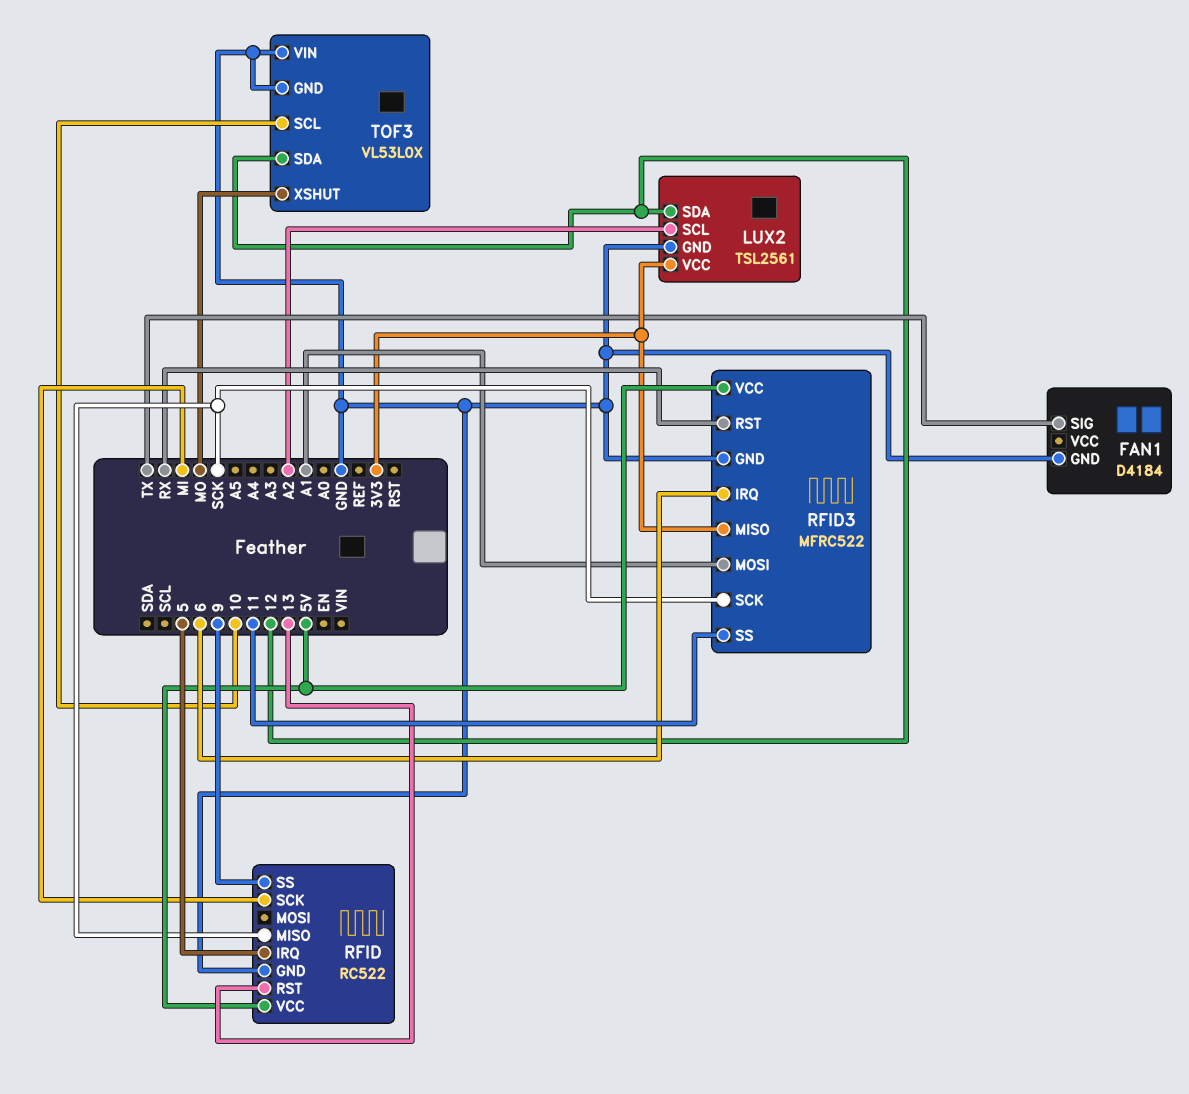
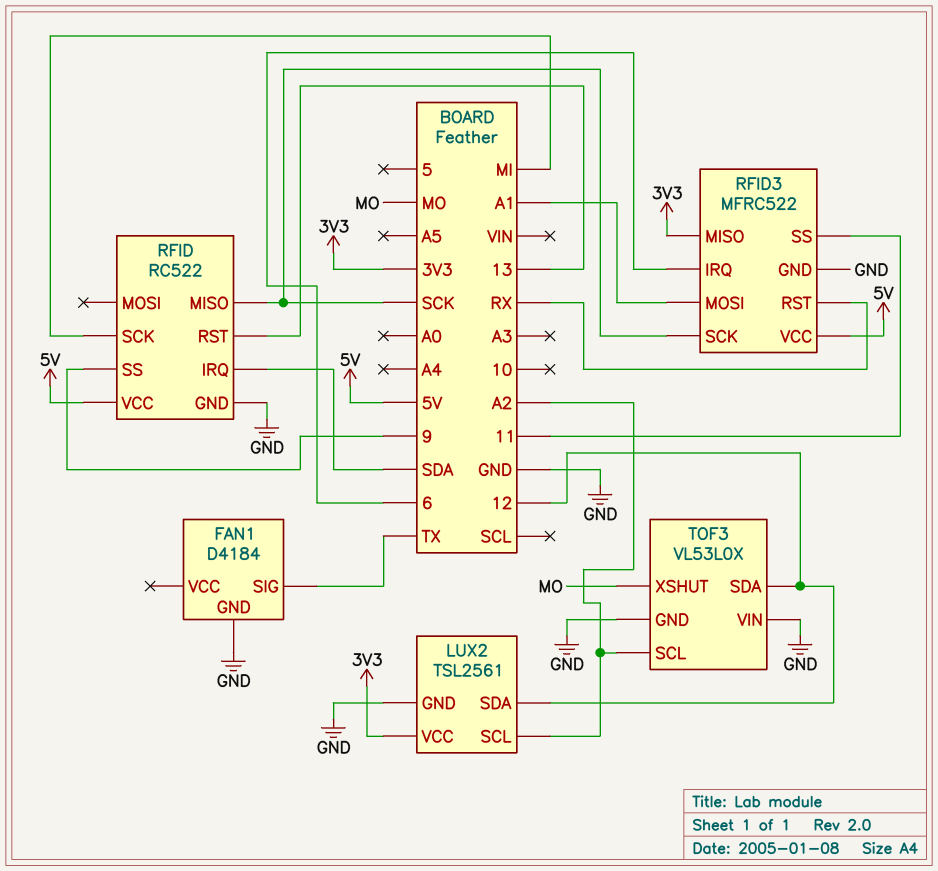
RFID pin IRQ: 5 -> SDA
TOF3 pin SCL: 10 -> A2

